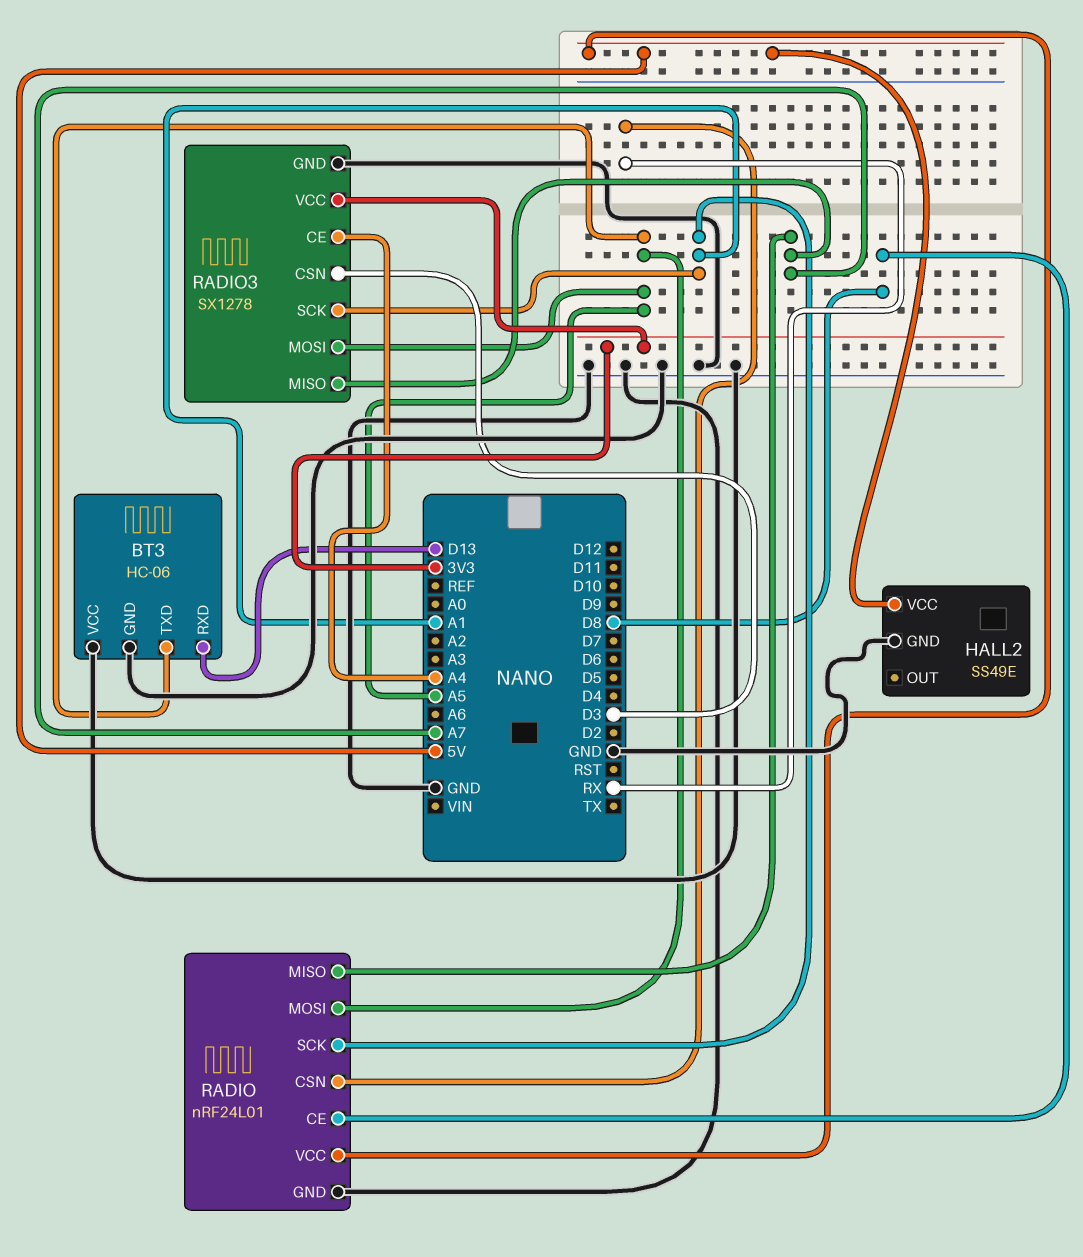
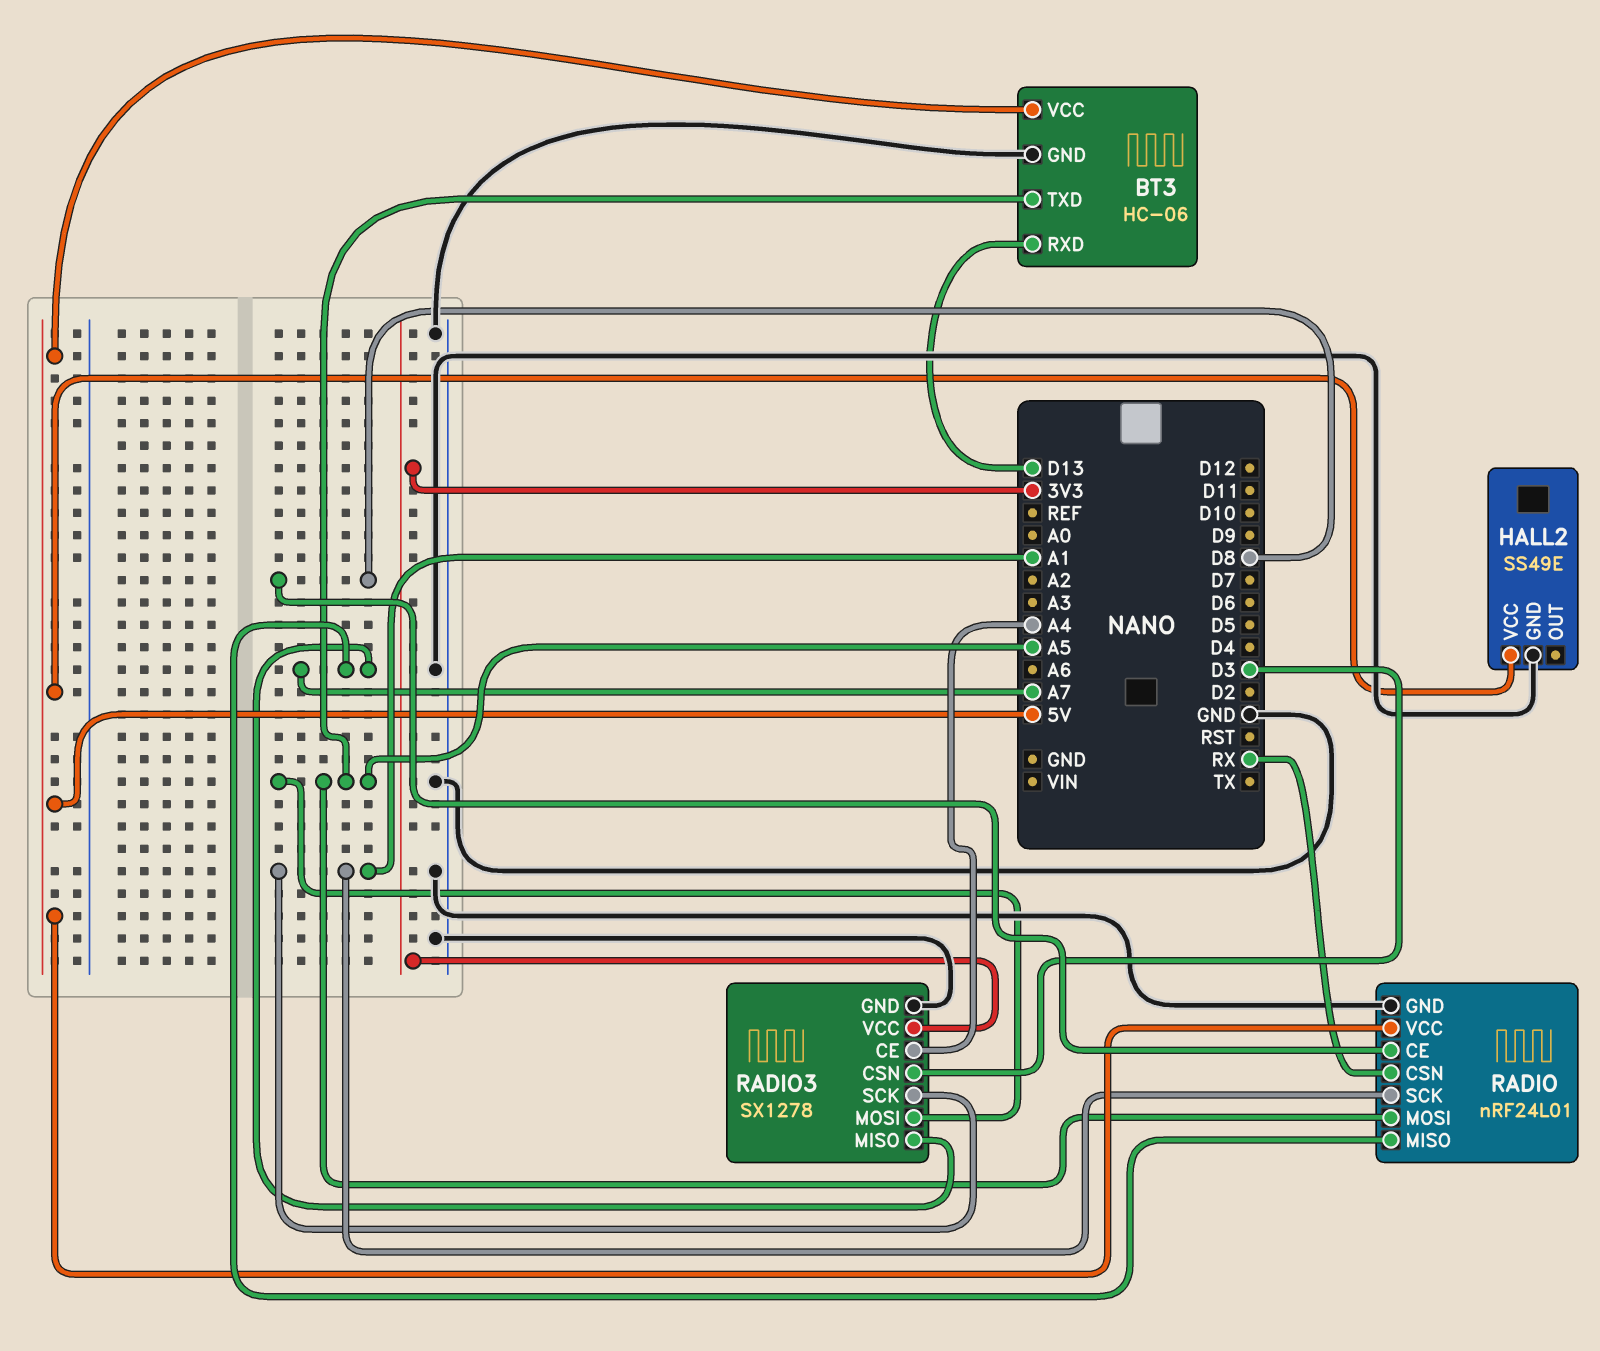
BT3 pin VCC: GND -> 5V

